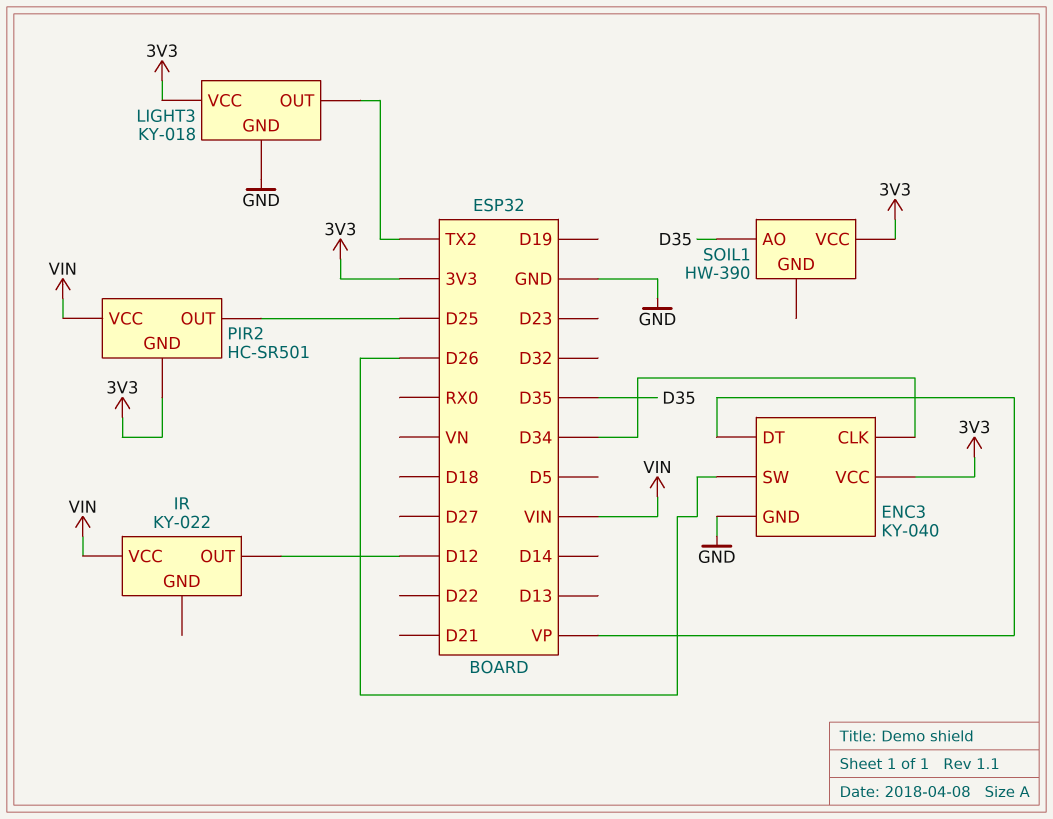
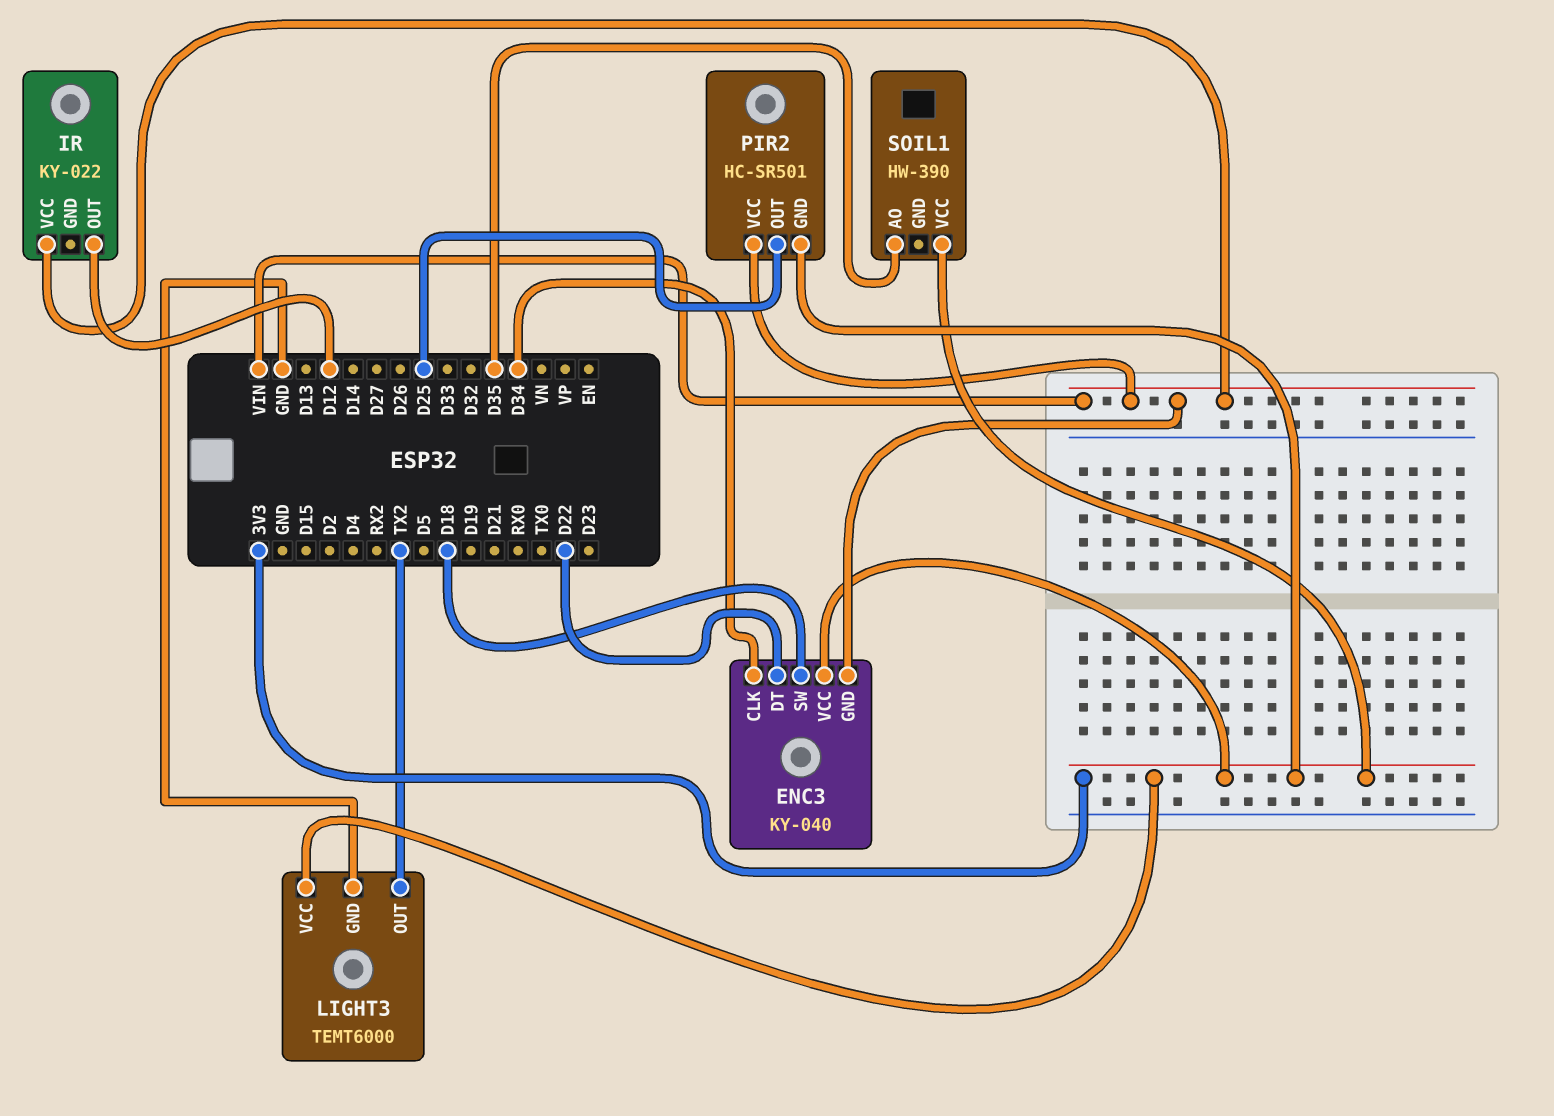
ENC3 pin DT: VP -> D22
ENC3 pin GND: GND -> VIN
ENC3 pin SW: D26 -> D18
LIGHT3: KY-018 -> TEMT6000

